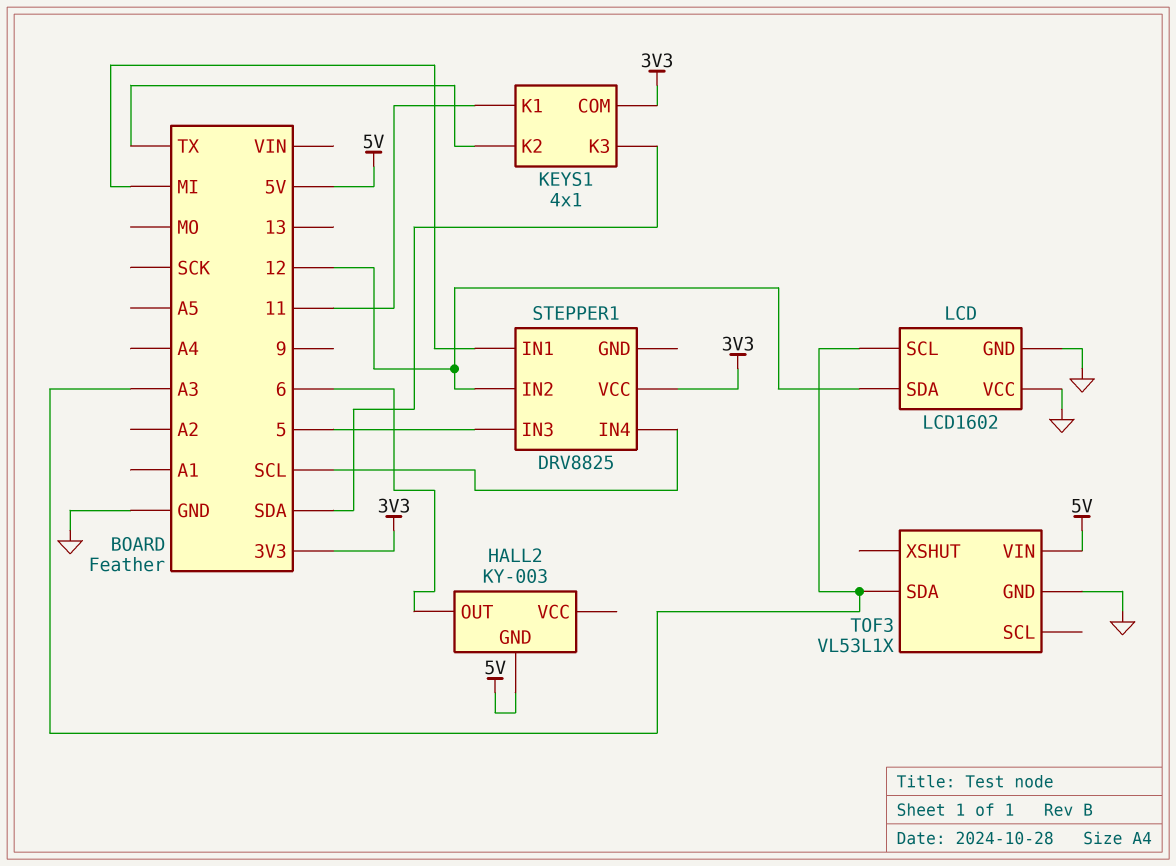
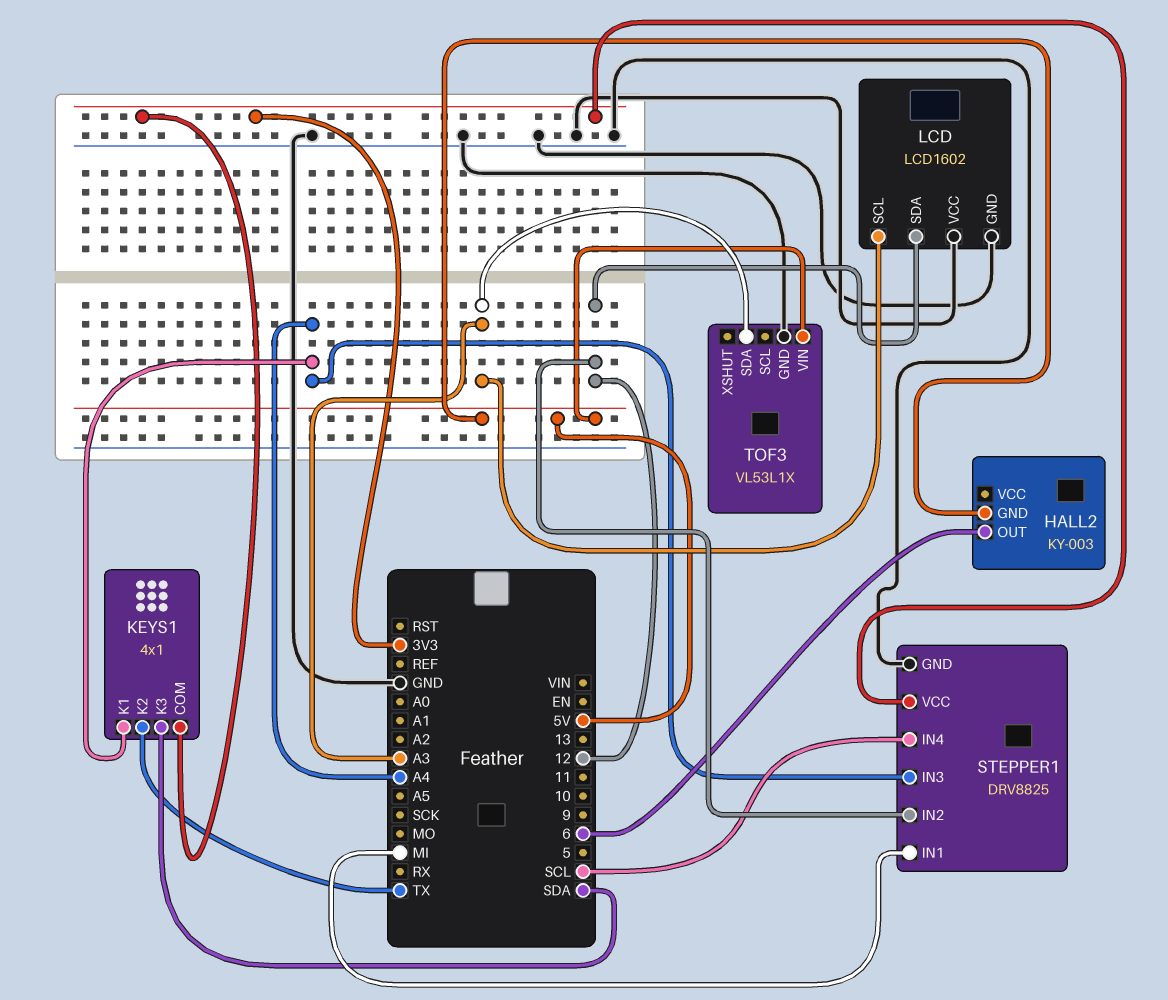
KEYS1 pin K1: 11 -> A4
STEPPER1 pin GND: none -> GND
STEPPER1 pin IN3: 5 -> A4

